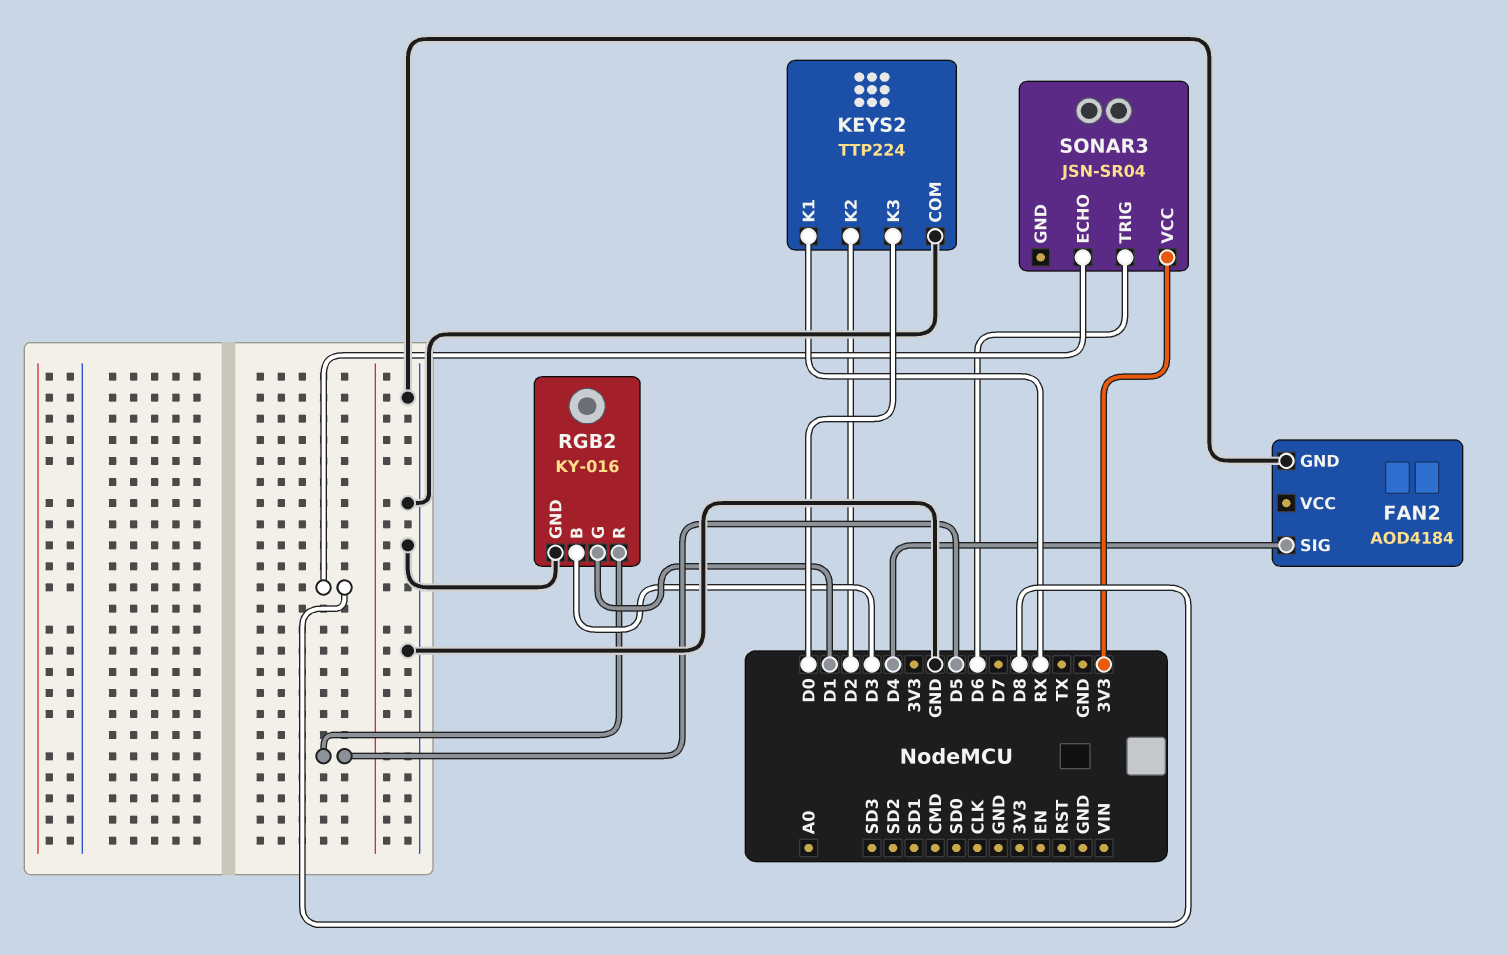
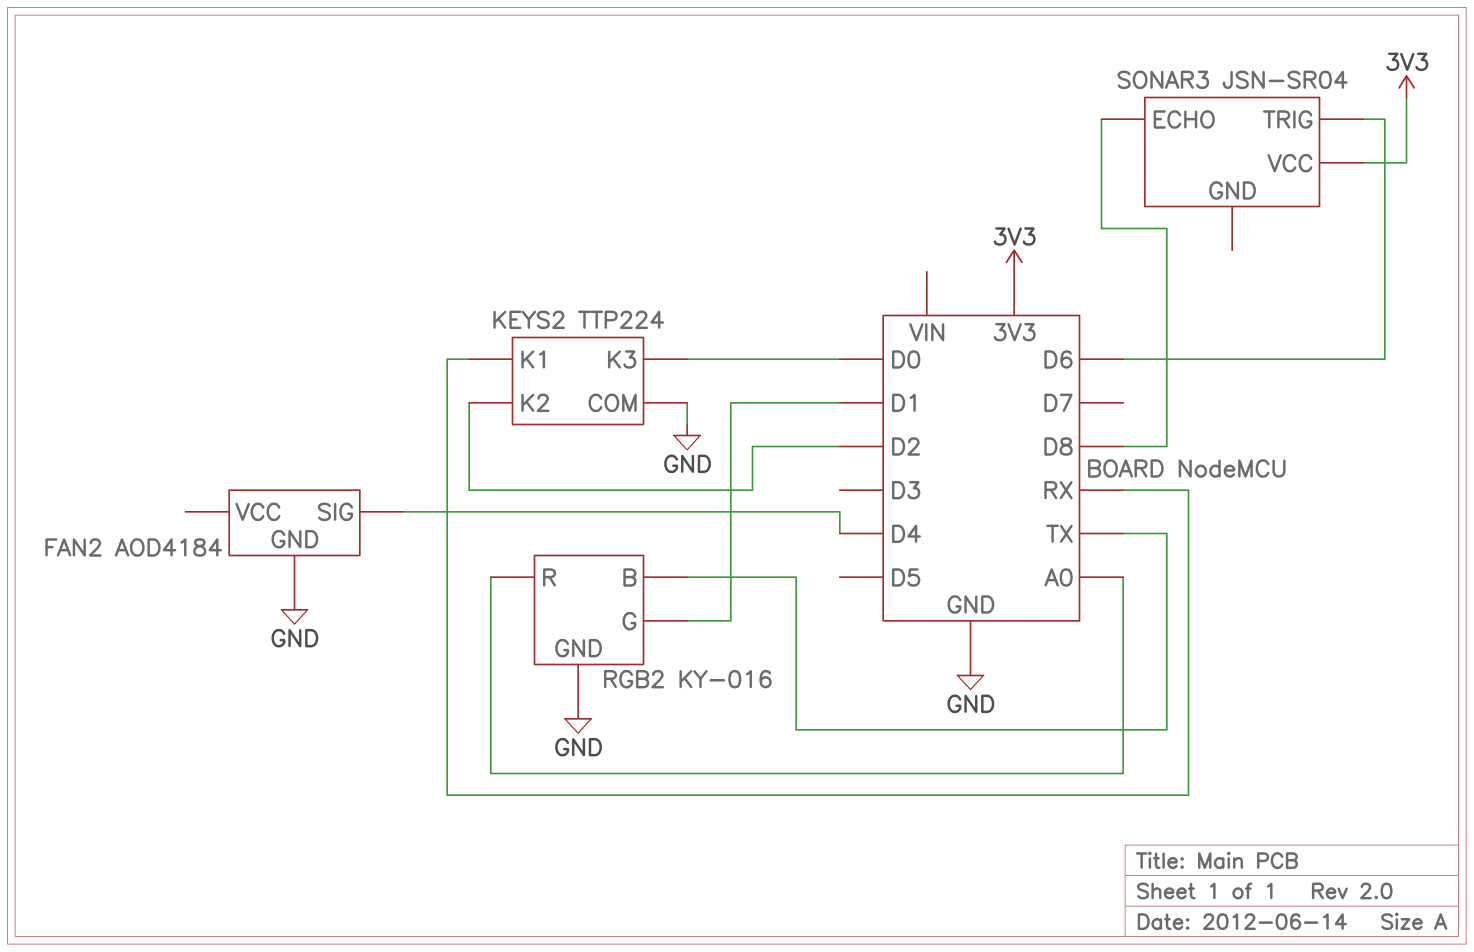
RGB2 pin B: D3 -> TX
RGB2 pin R: D5 -> A0

